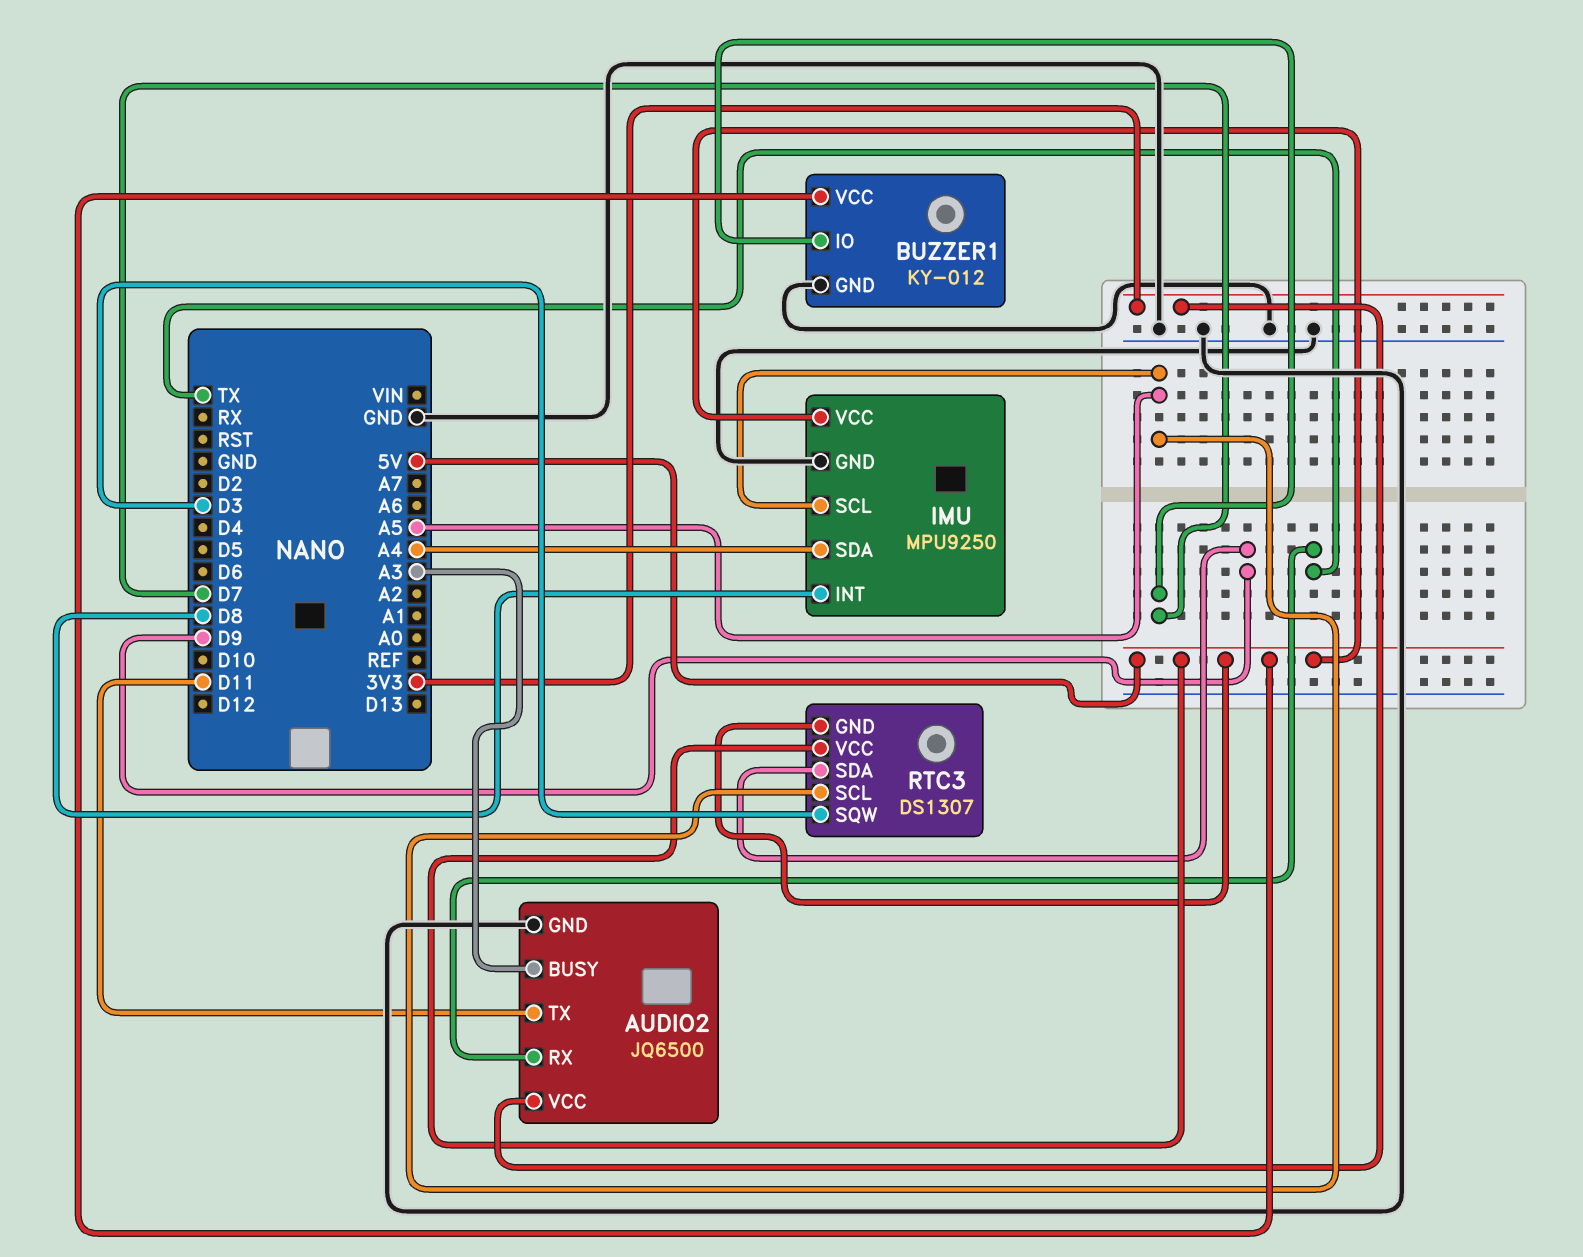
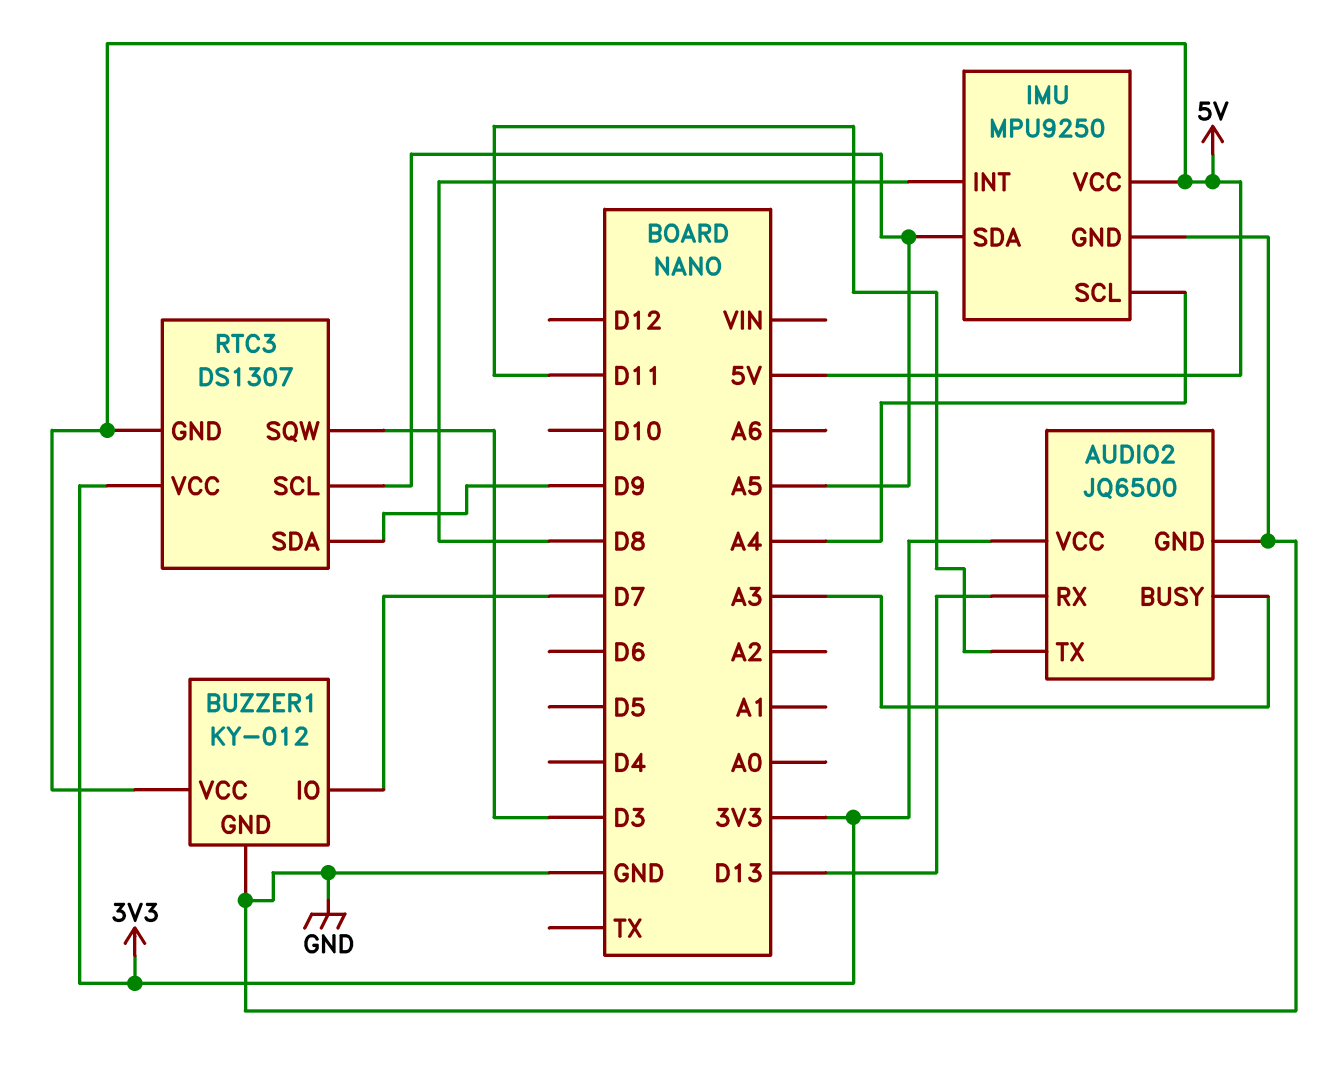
AUDIO2 pin RX: TX -> D13
IMU pin SCL: A5 -> A4
IMU pin SDA: A4 -> A5
RTC3 pin VCC: 5V -> 3V3

